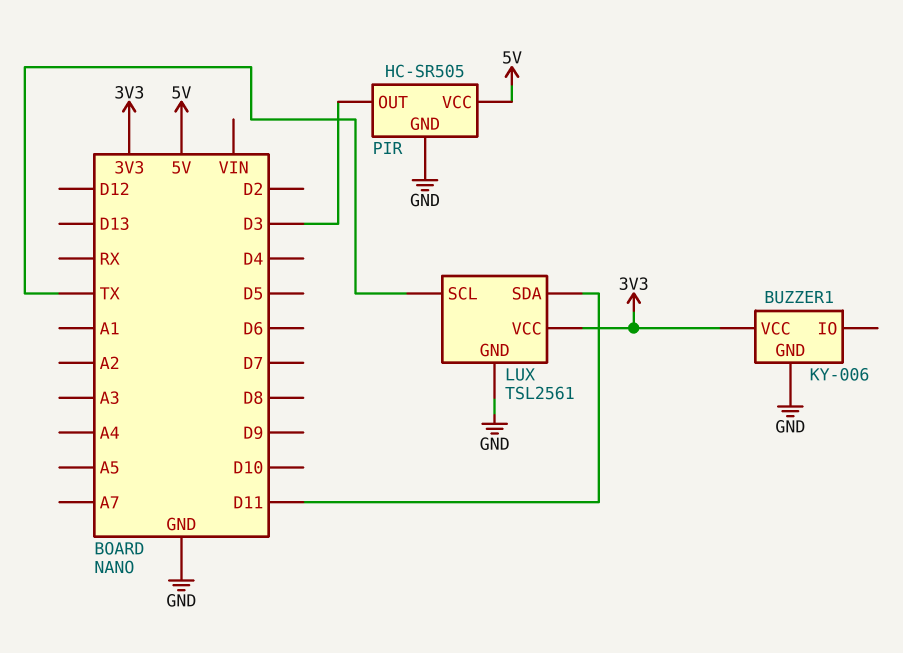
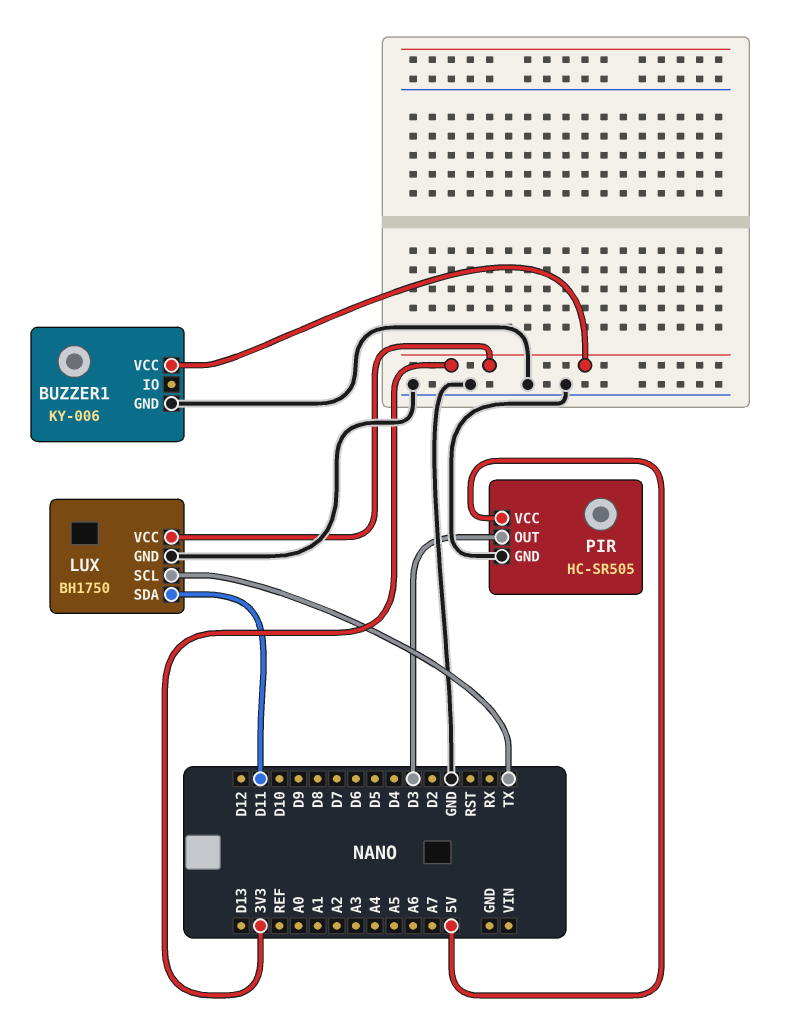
LUX: TSL2561 -> BH1750

